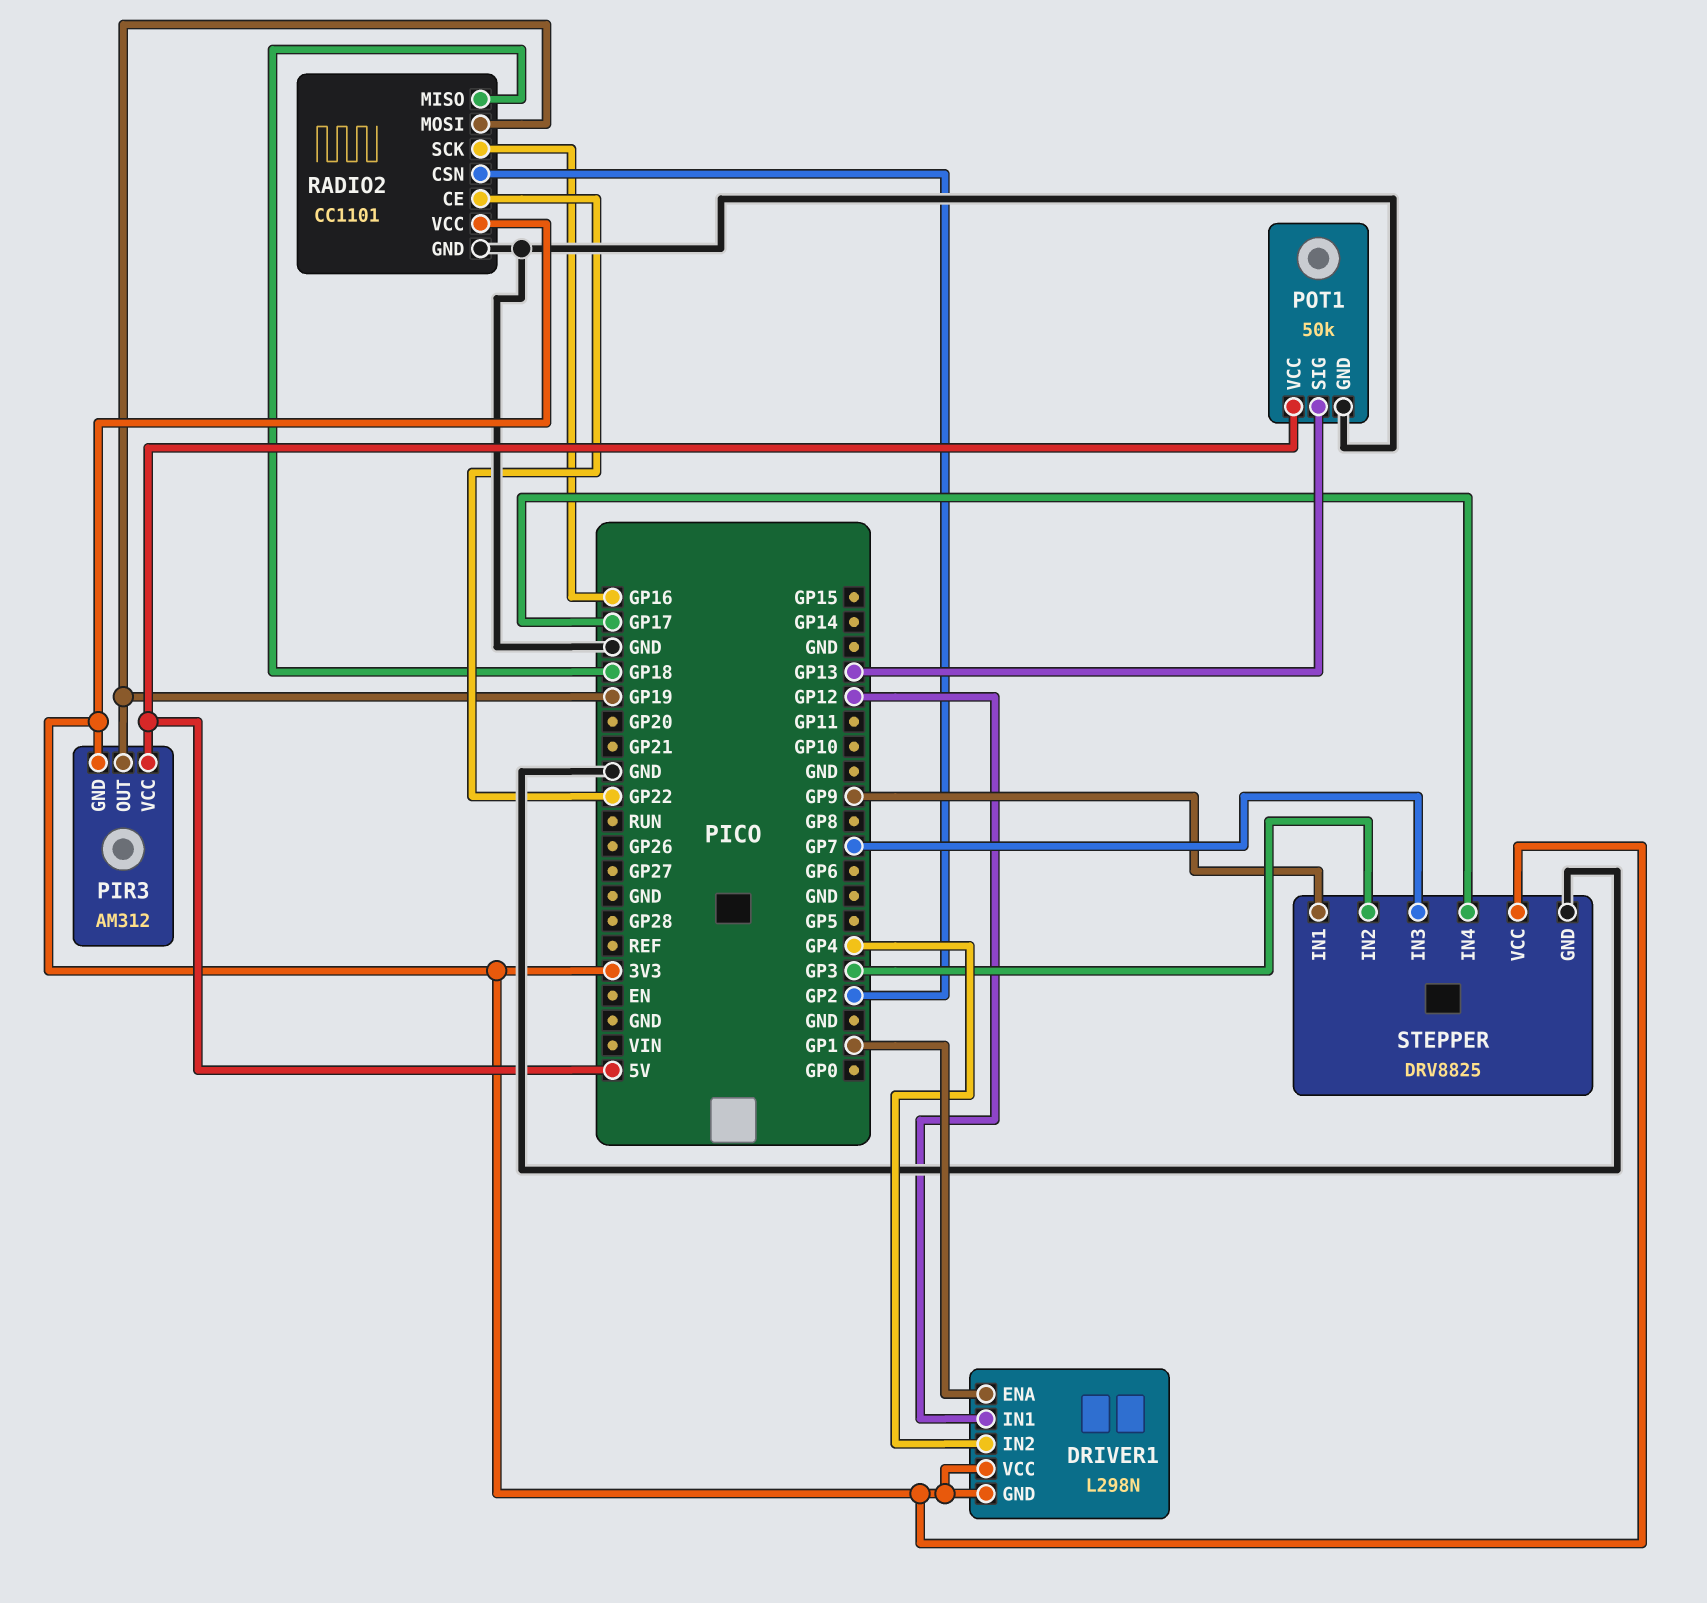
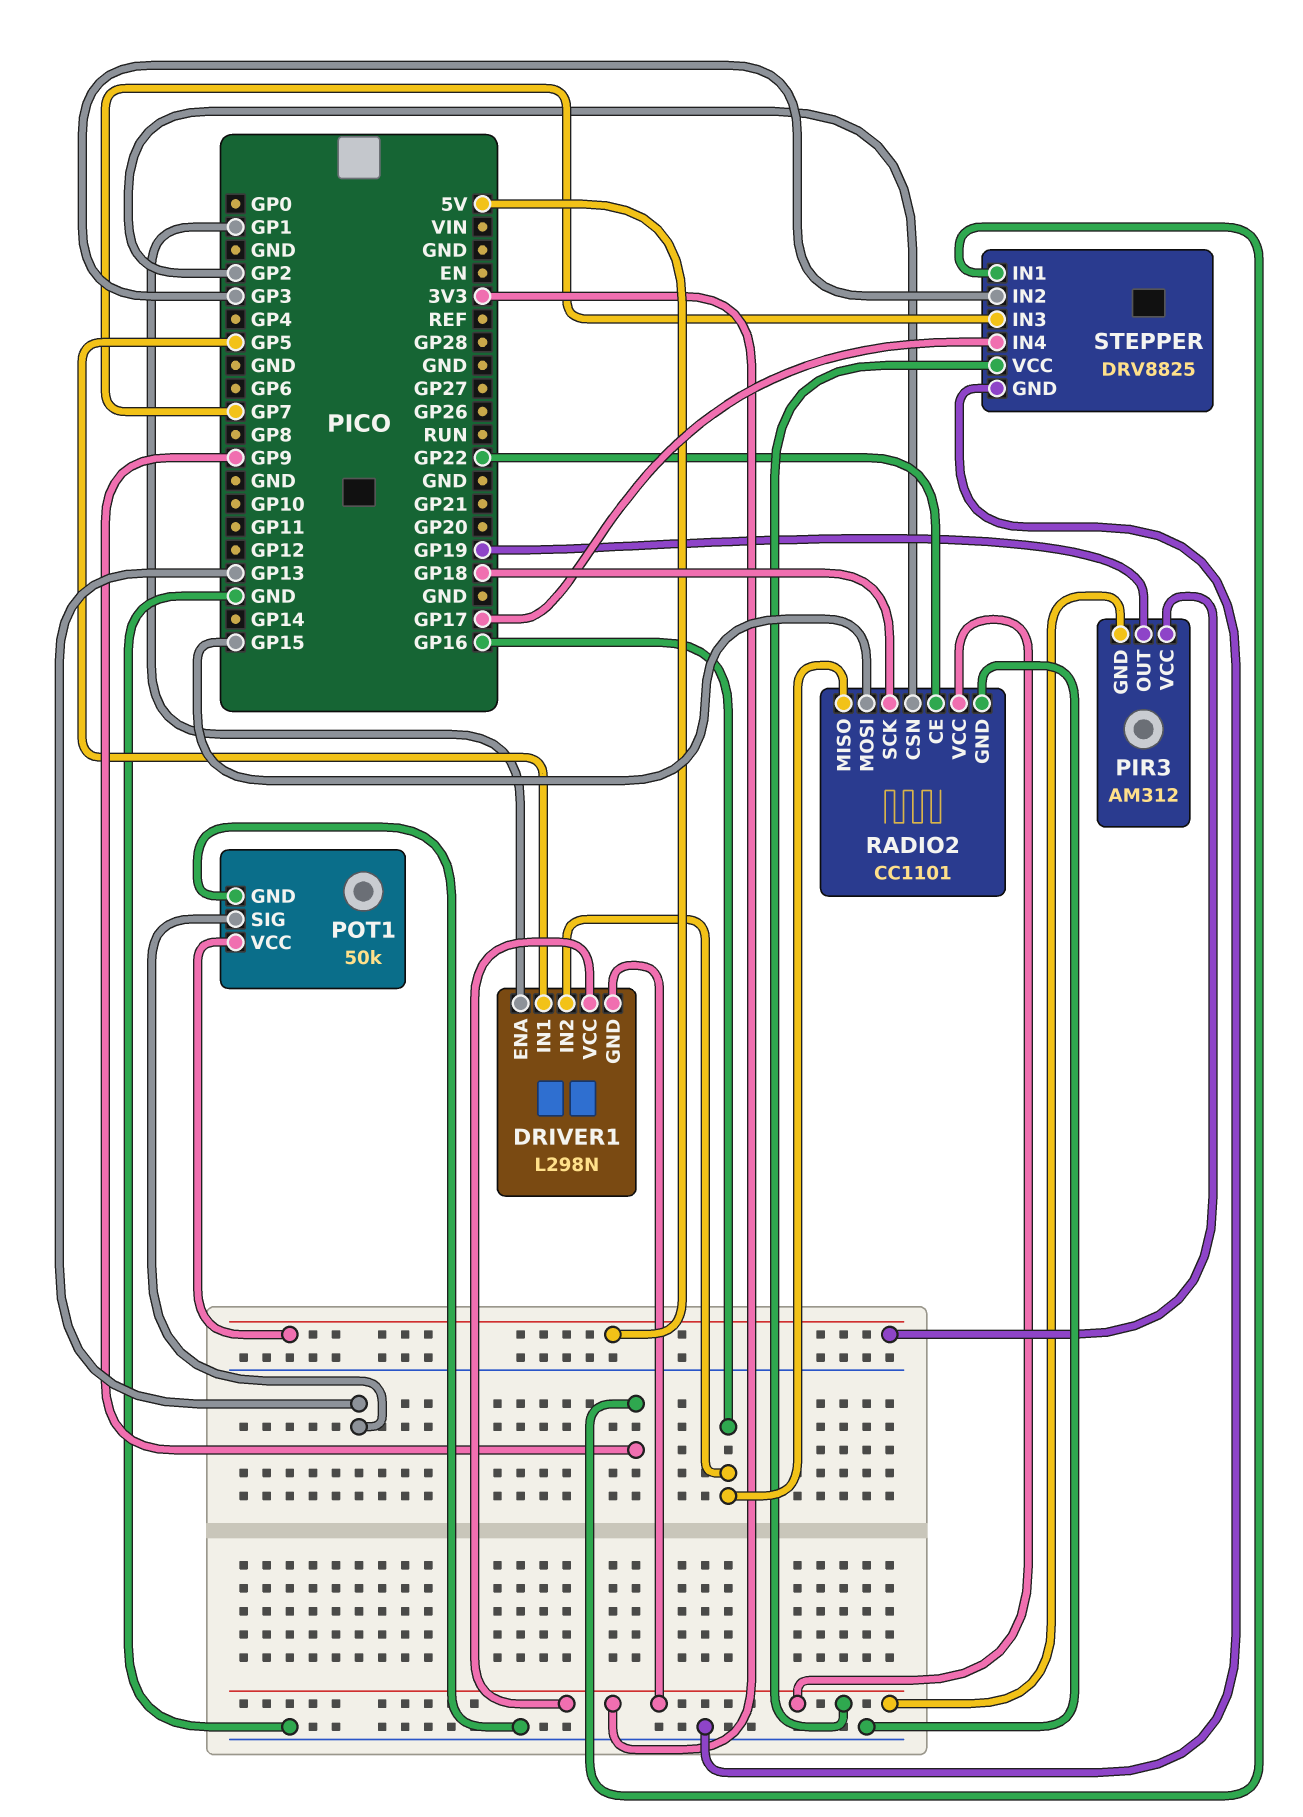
DRIVER1 pin IN1: GP12 -> GP5
DRIVER1 pin IN2: GP4 -> GP16
RADIO2 pin MISO: GP18 -> GP16
RADIO2 pin MOSI: GP19 -> GP15
RADIO2 pin SCK: GP16 -> GP18

